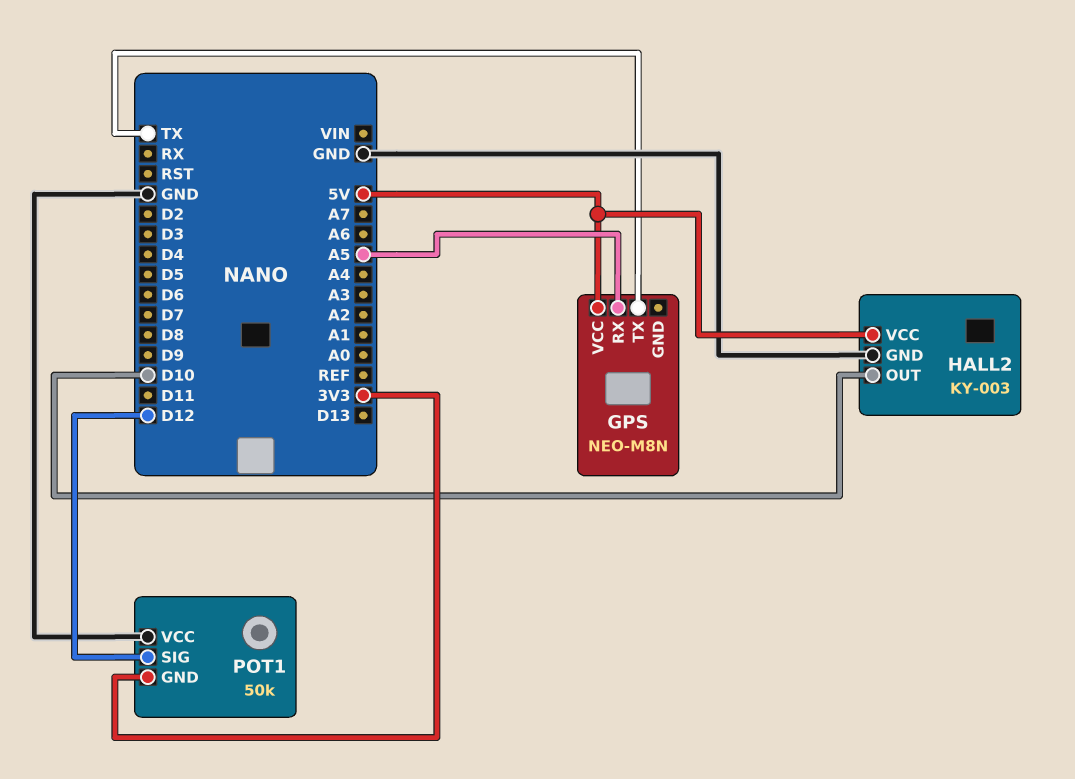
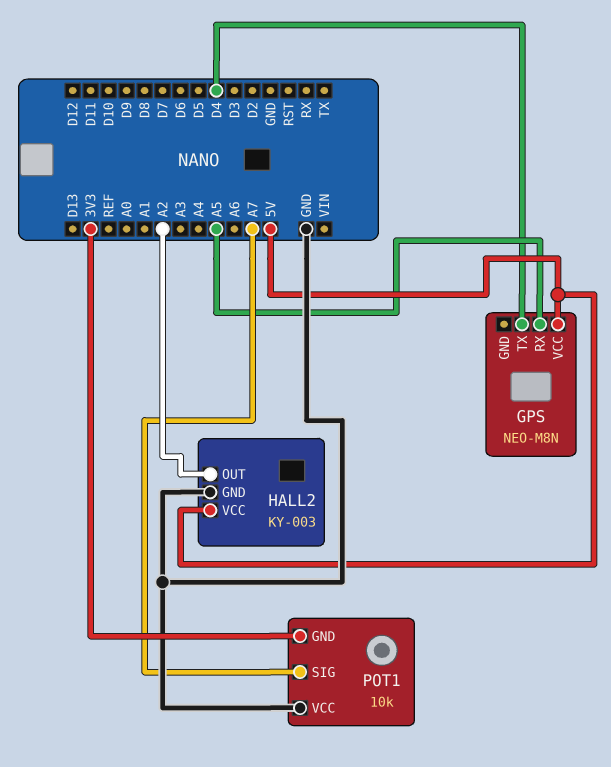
GPS pin TX: TX -> D4
HALL2 pin OUT: D10 -> A2
POT1: 50k -> 10k
POT1 pin SIG: D12 -> A7

